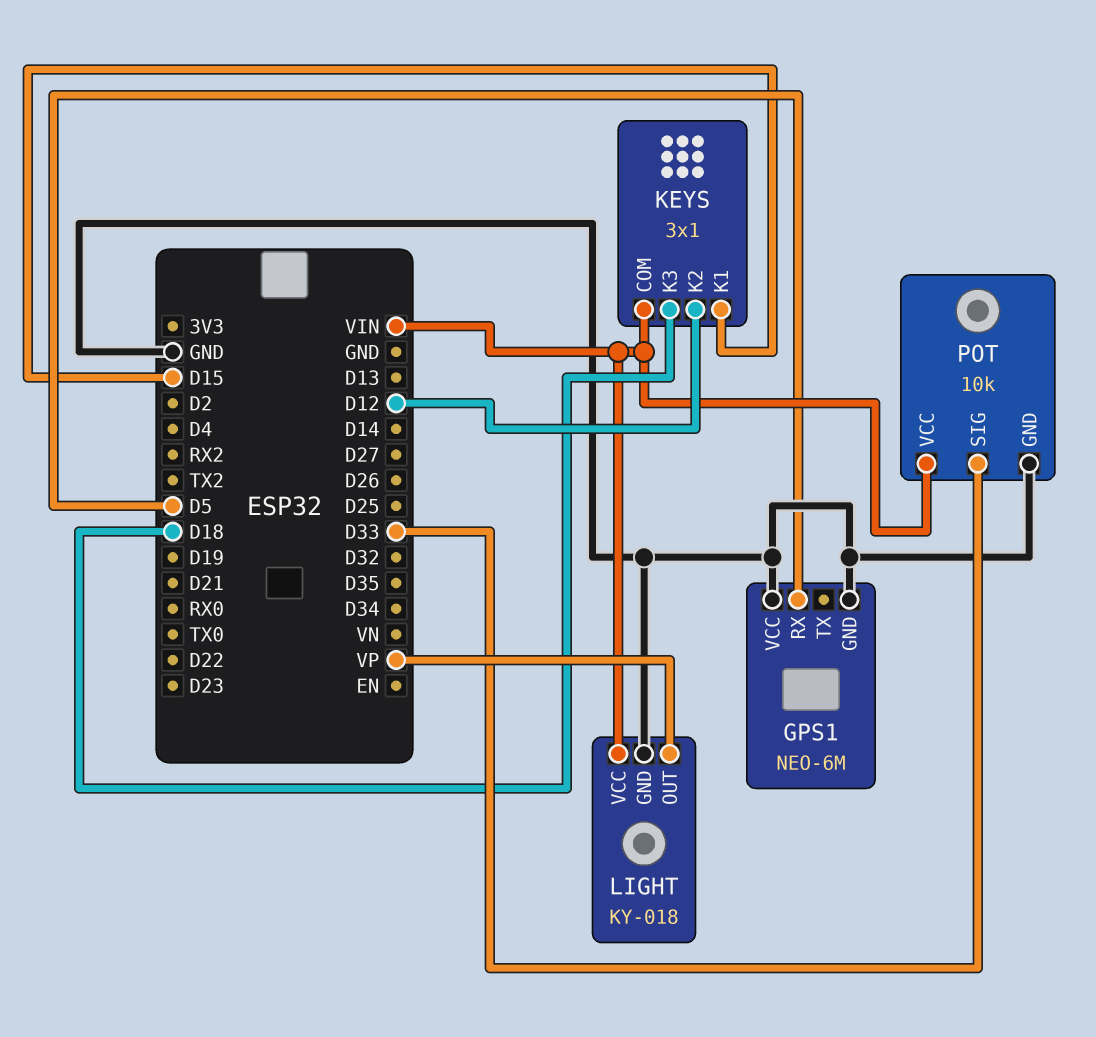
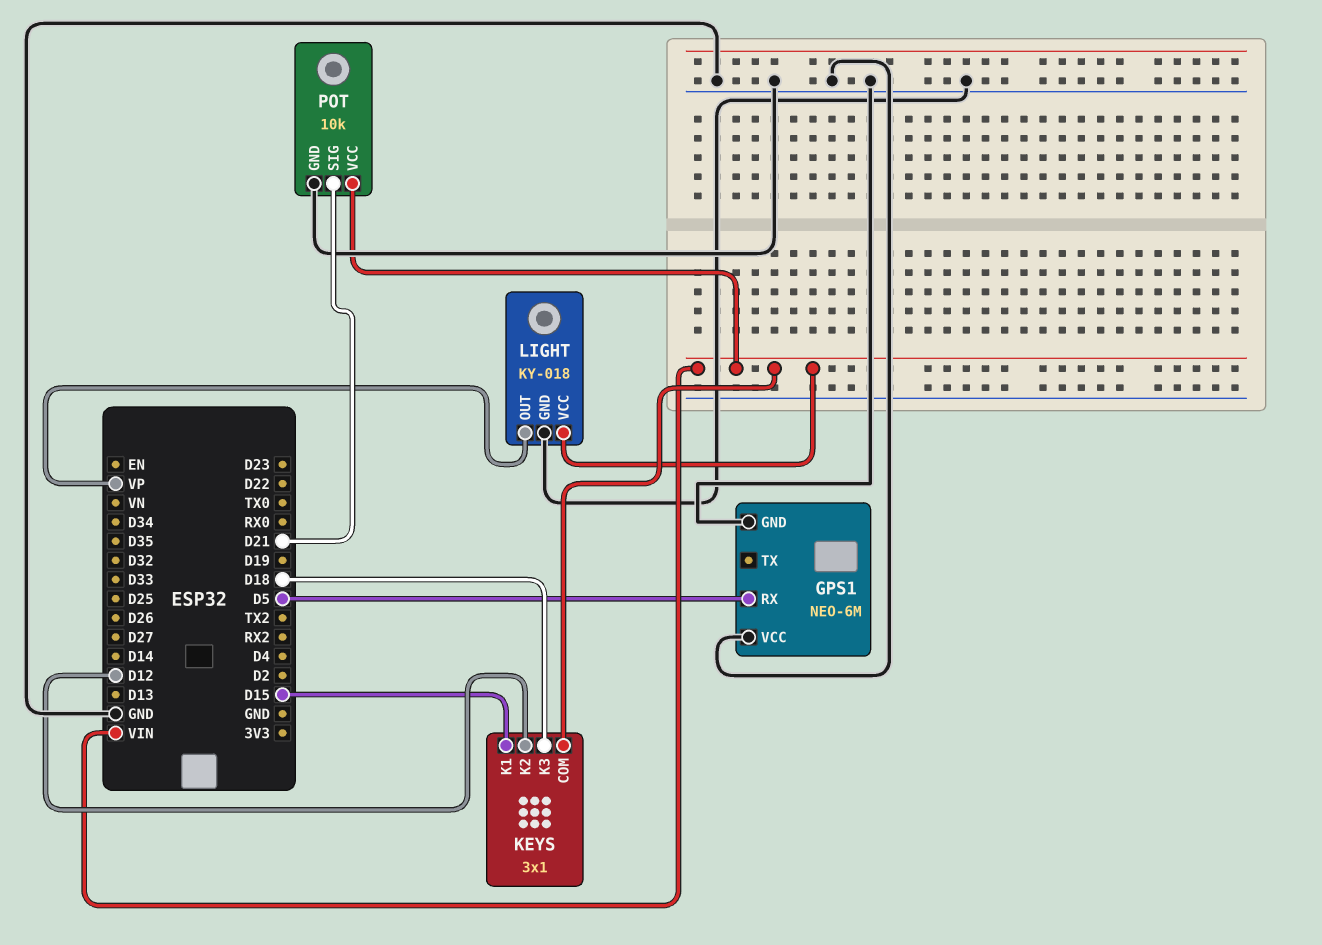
POT pin SIG: D33 -> D21

